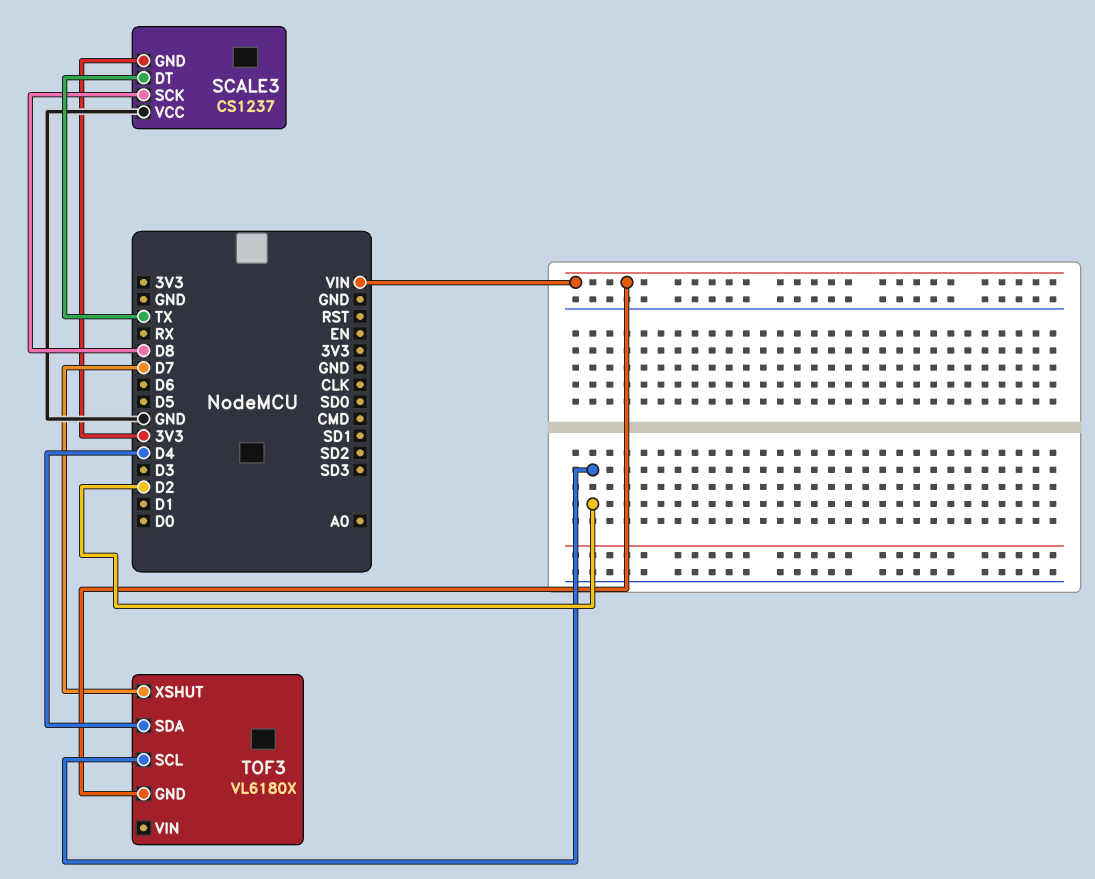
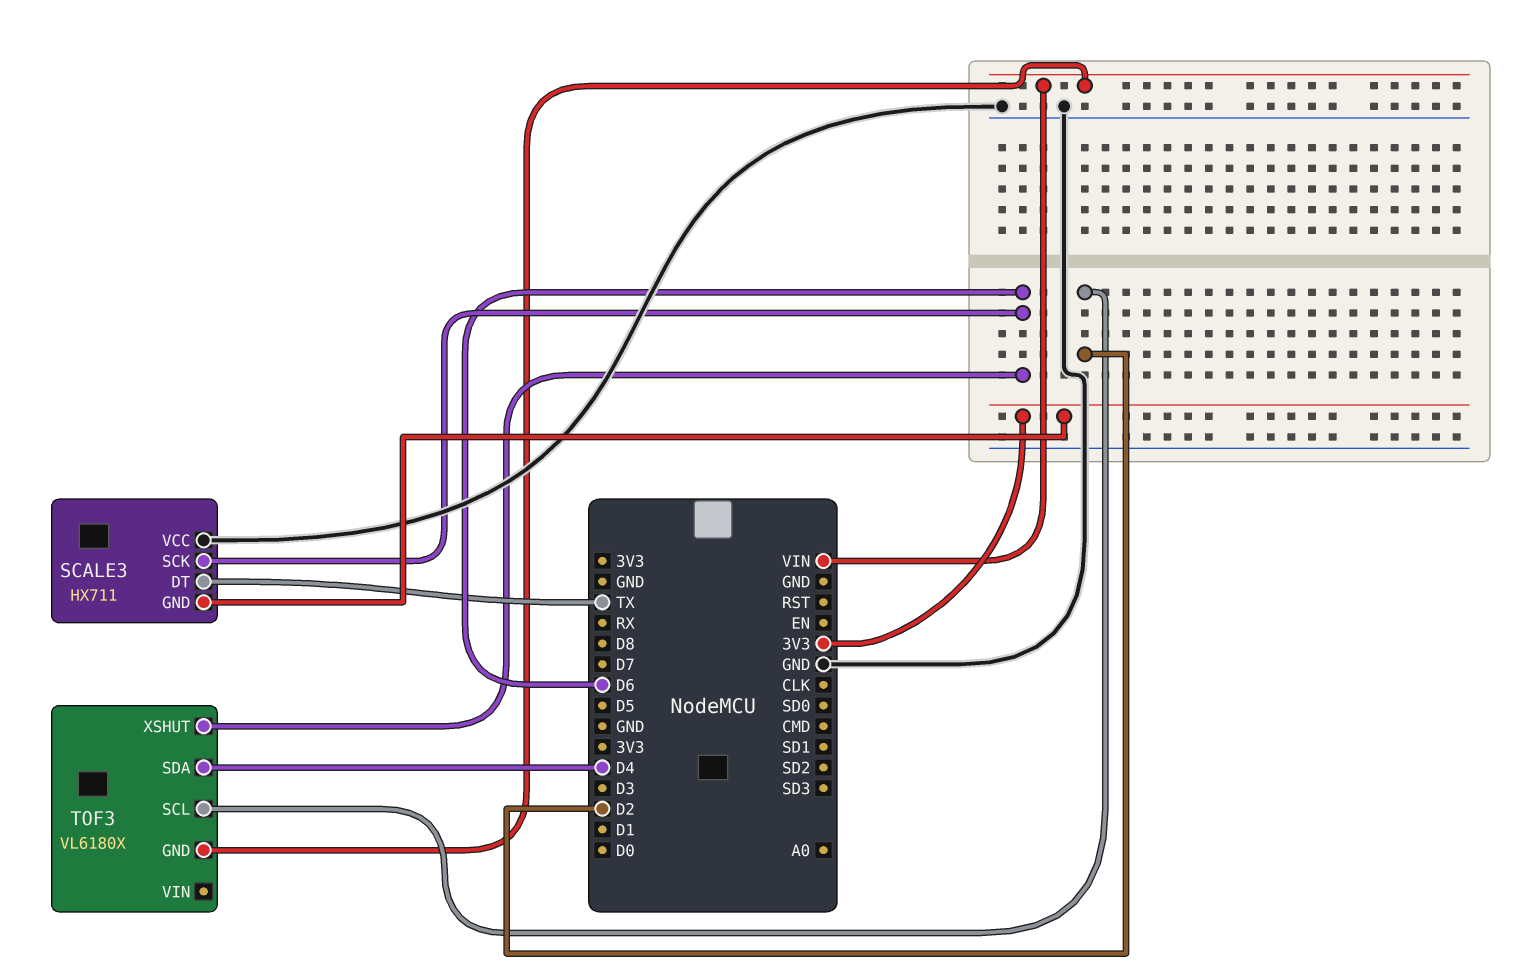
SCALE3: CS1237 -> HX711
SCALE3 pin SCK: D8 -> D6
TOF3 pin XSHUT: D7 -> D6

